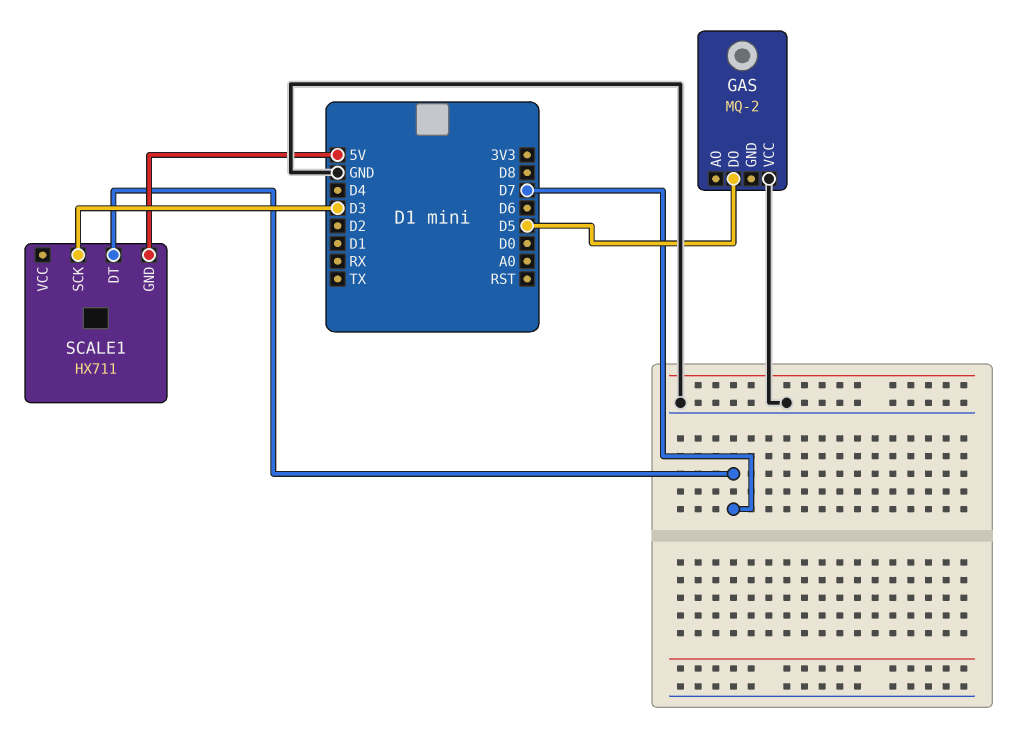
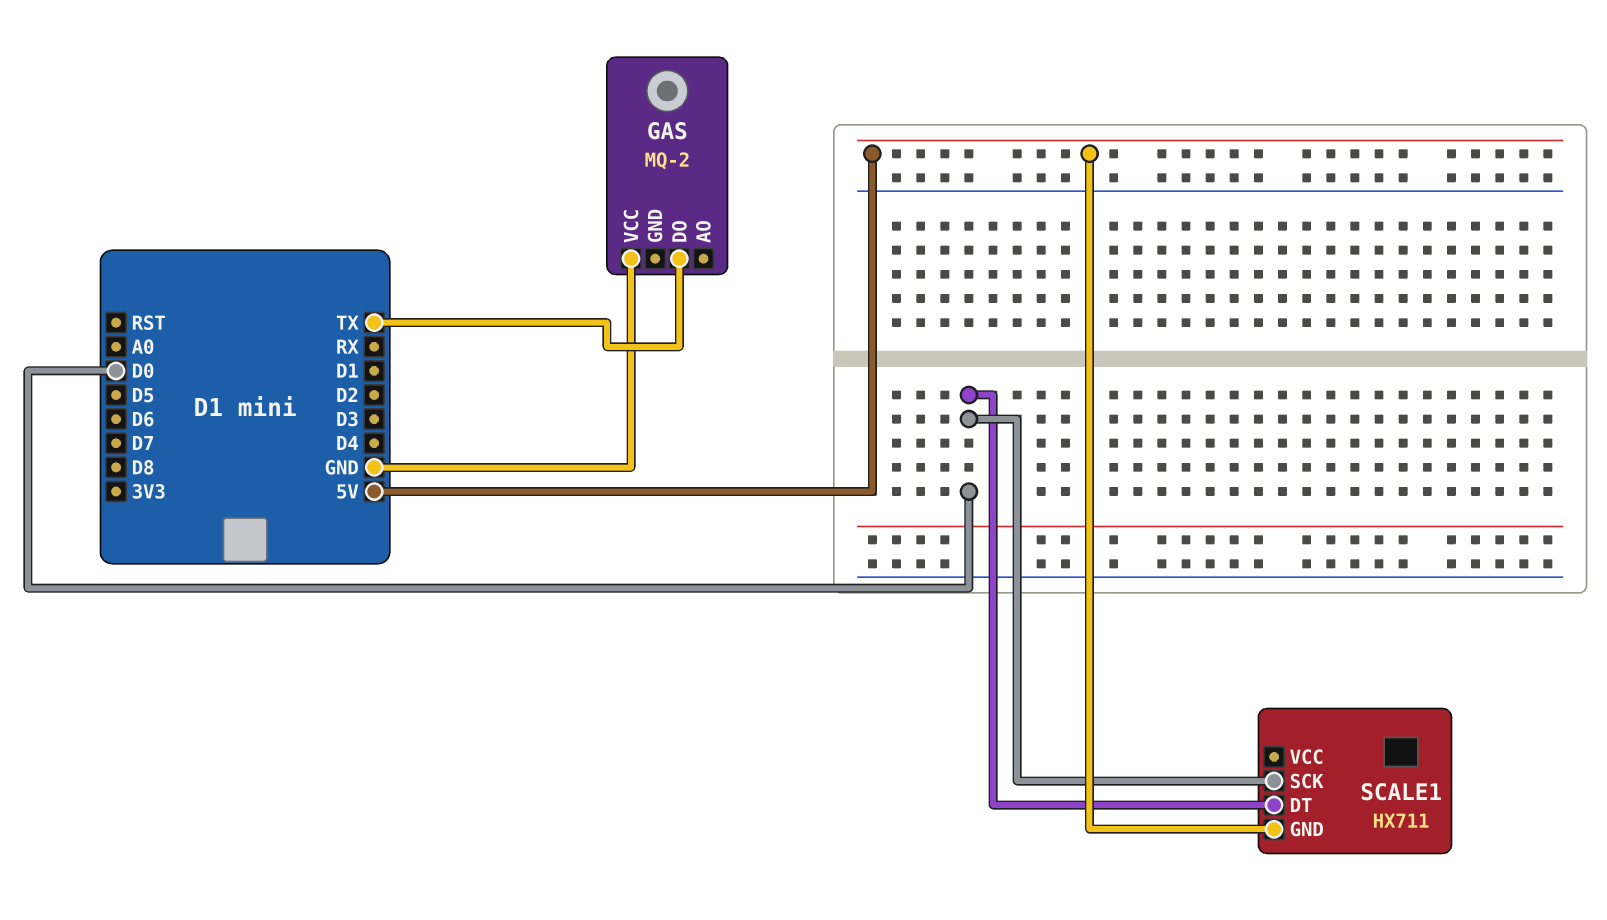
GAS pin DO: D5 -> TX
SCALE1 pin DT: D7 -> D0
SCALE1 pin SCK: D3 -> D0

